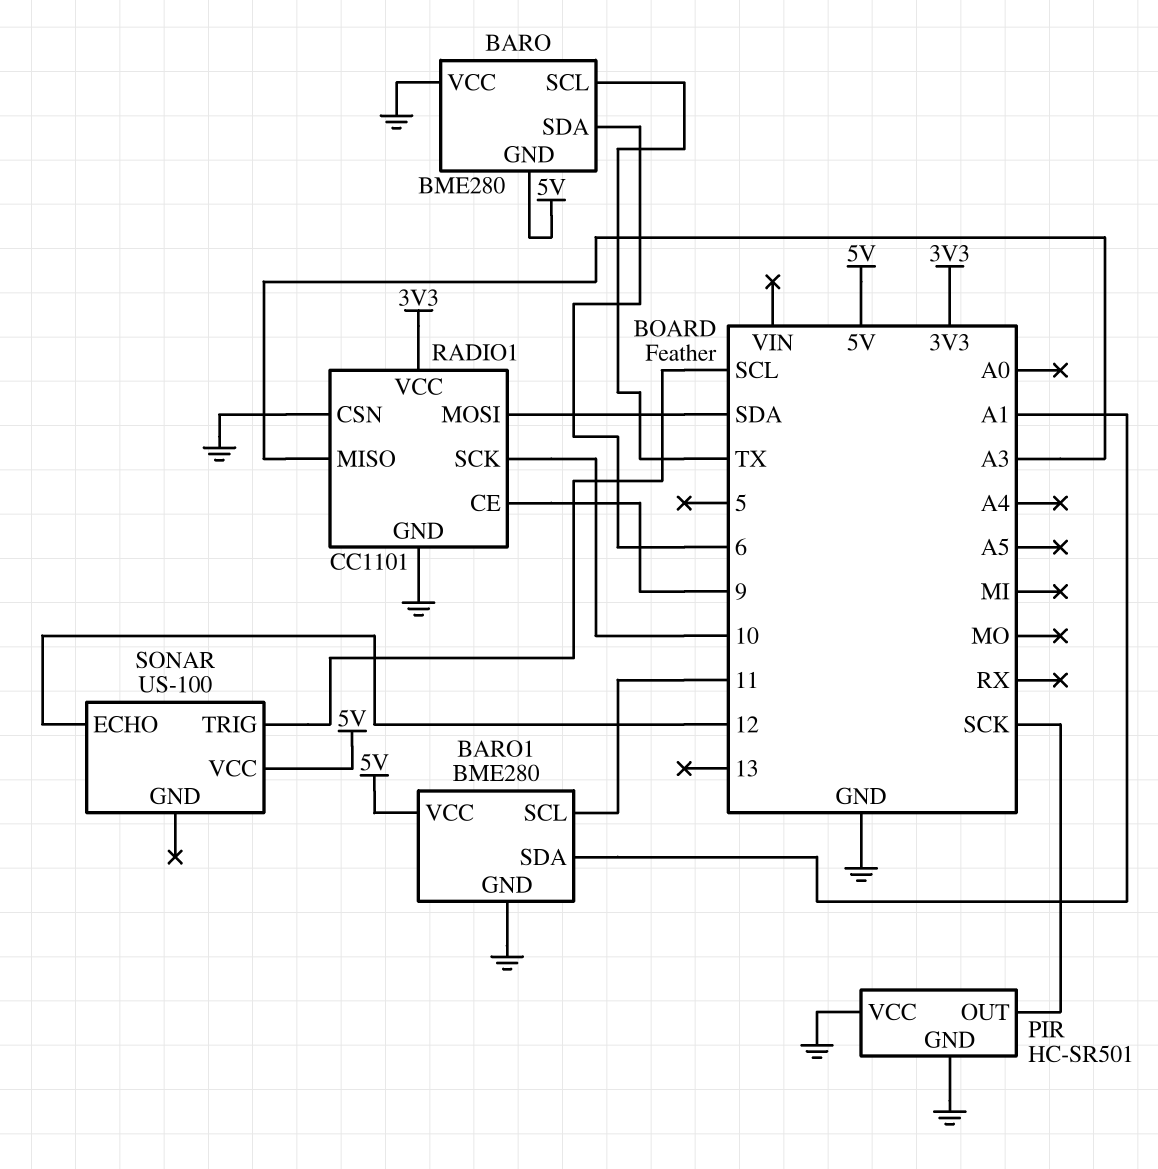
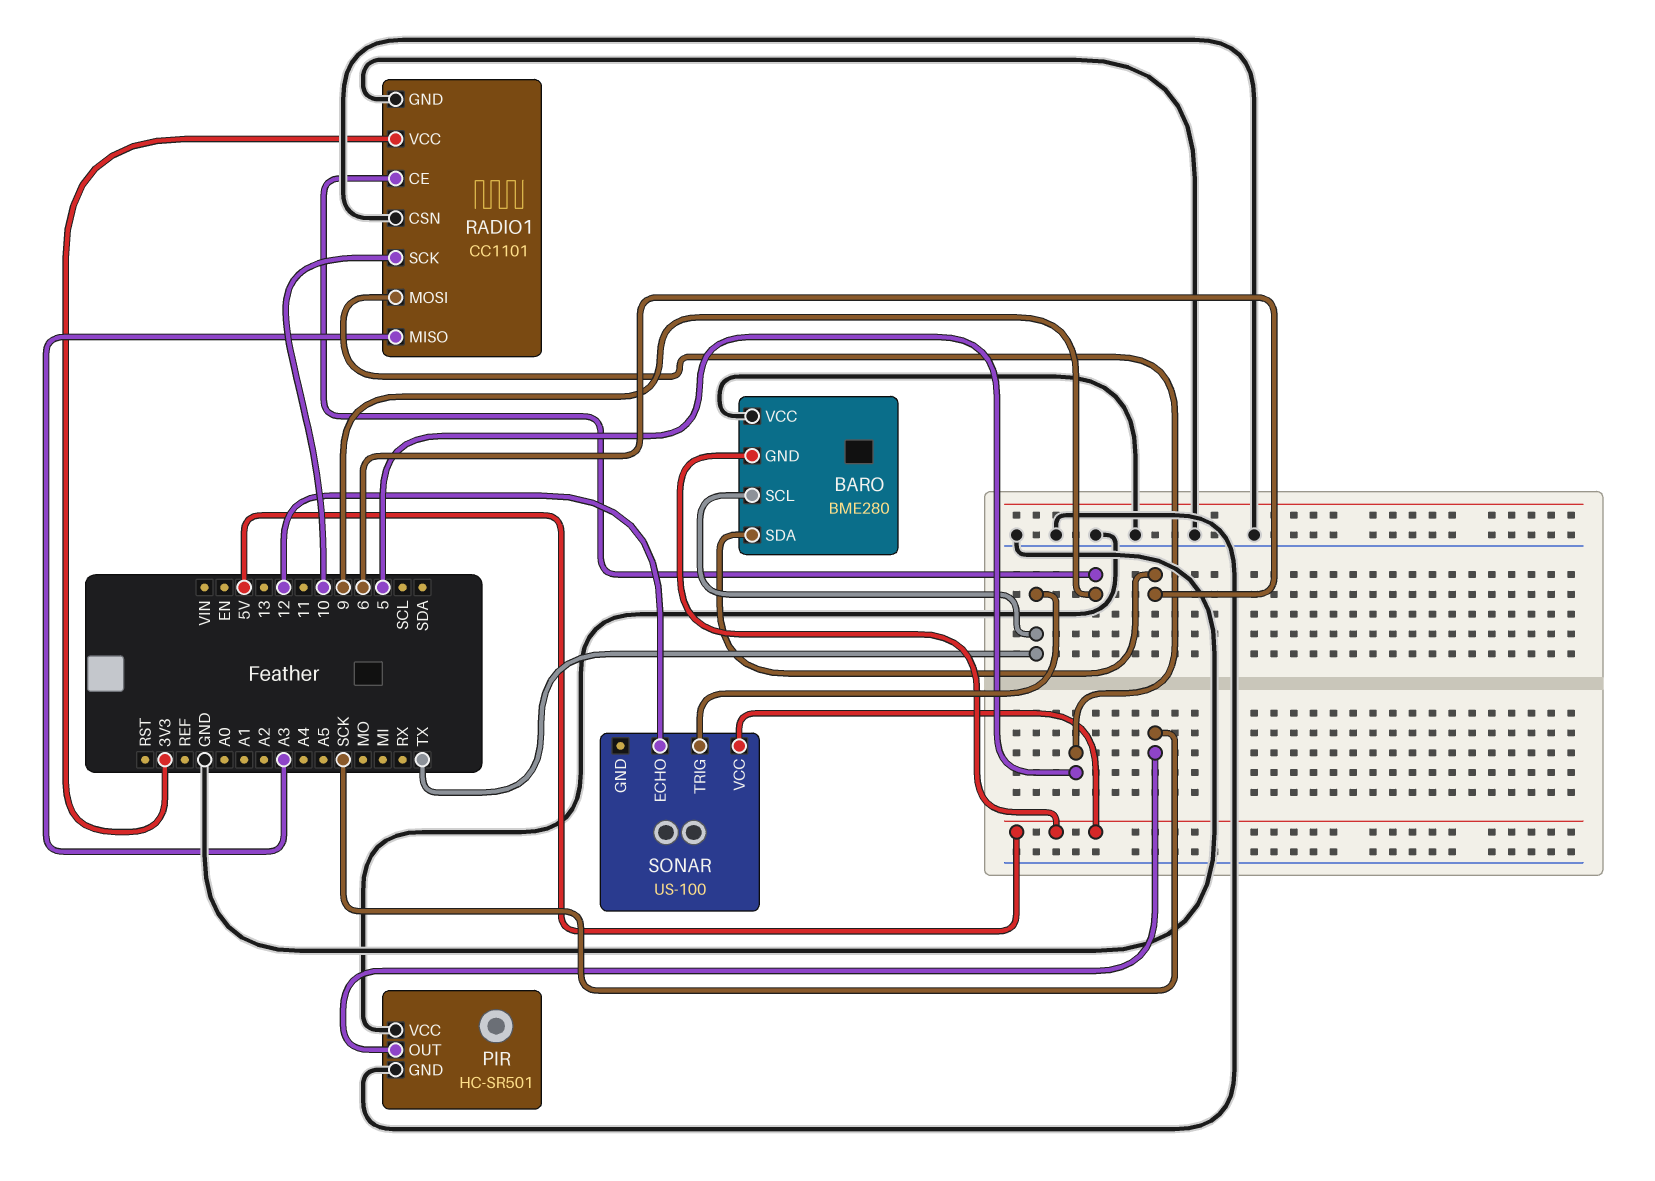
BARO1: BME280 -> none
BARO1 pin GND: GND -> none
BARO1 pin SCL: 11 -> none
BARO1 pin SDA: A1 -> none
BARO1 pin VCC: 5V -> none
RADIO1 pin MOSI: SDA -> 5
SONAR pin TRIG: SCL -> TX

